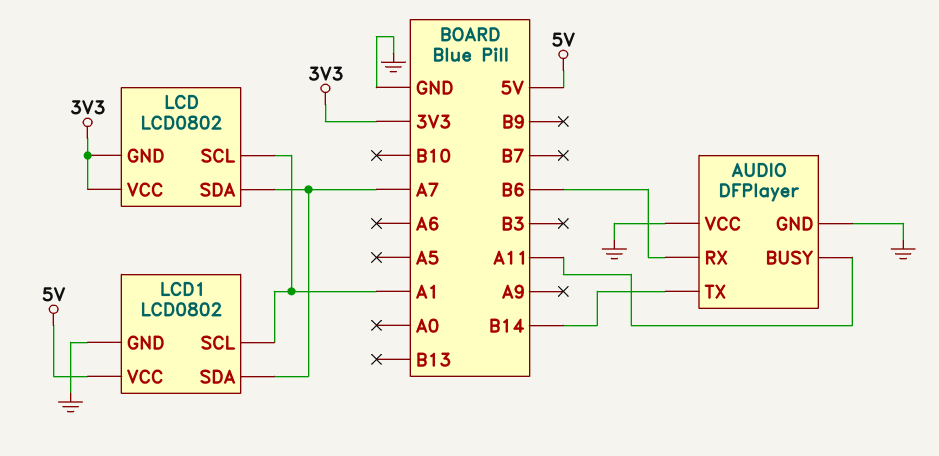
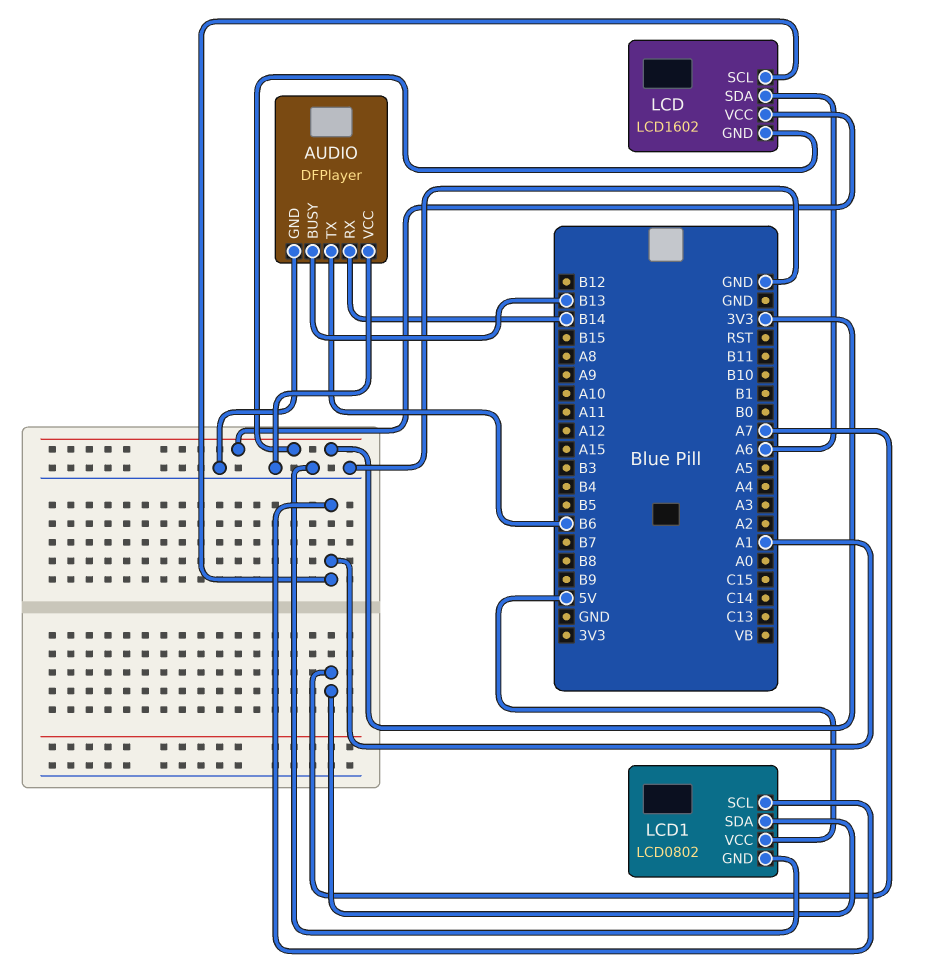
AUDIO pin BUSY: A11 -> B13
AUDIO pin RX: B6 -> B14
AUDIO pin TX: B14 -> B6
LCD: LCD0802 -> LCD1602
LCD pin SDA: A7 -> A6

